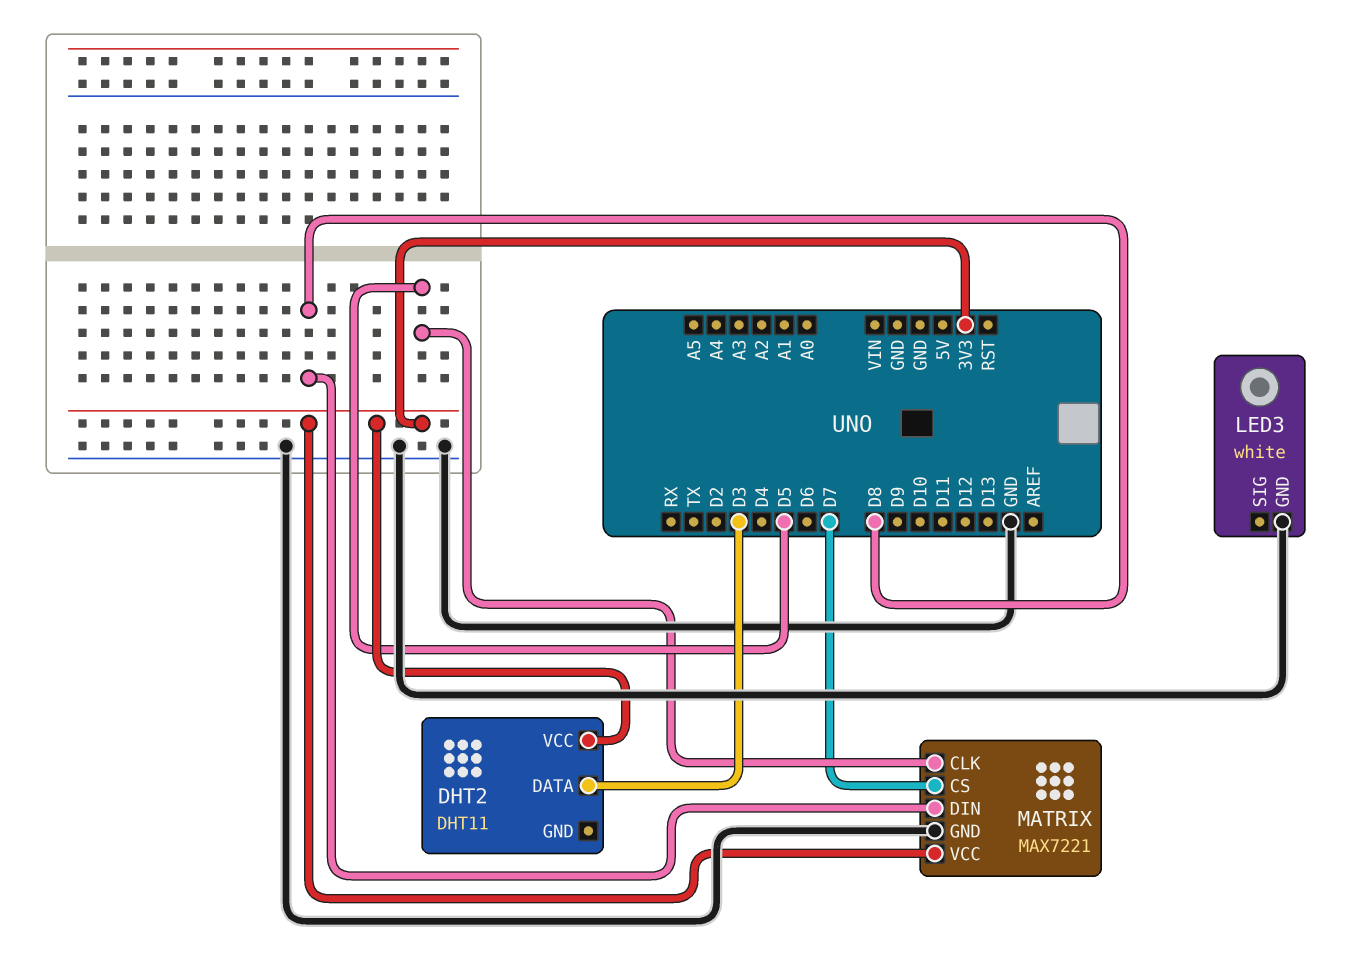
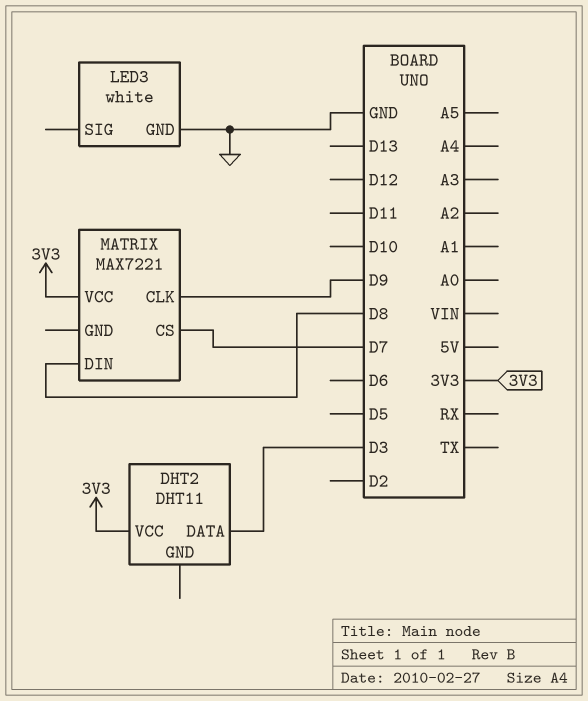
MATRIX pin CLK: D5 -> D9
MATRIX pin GND: GND -> none

